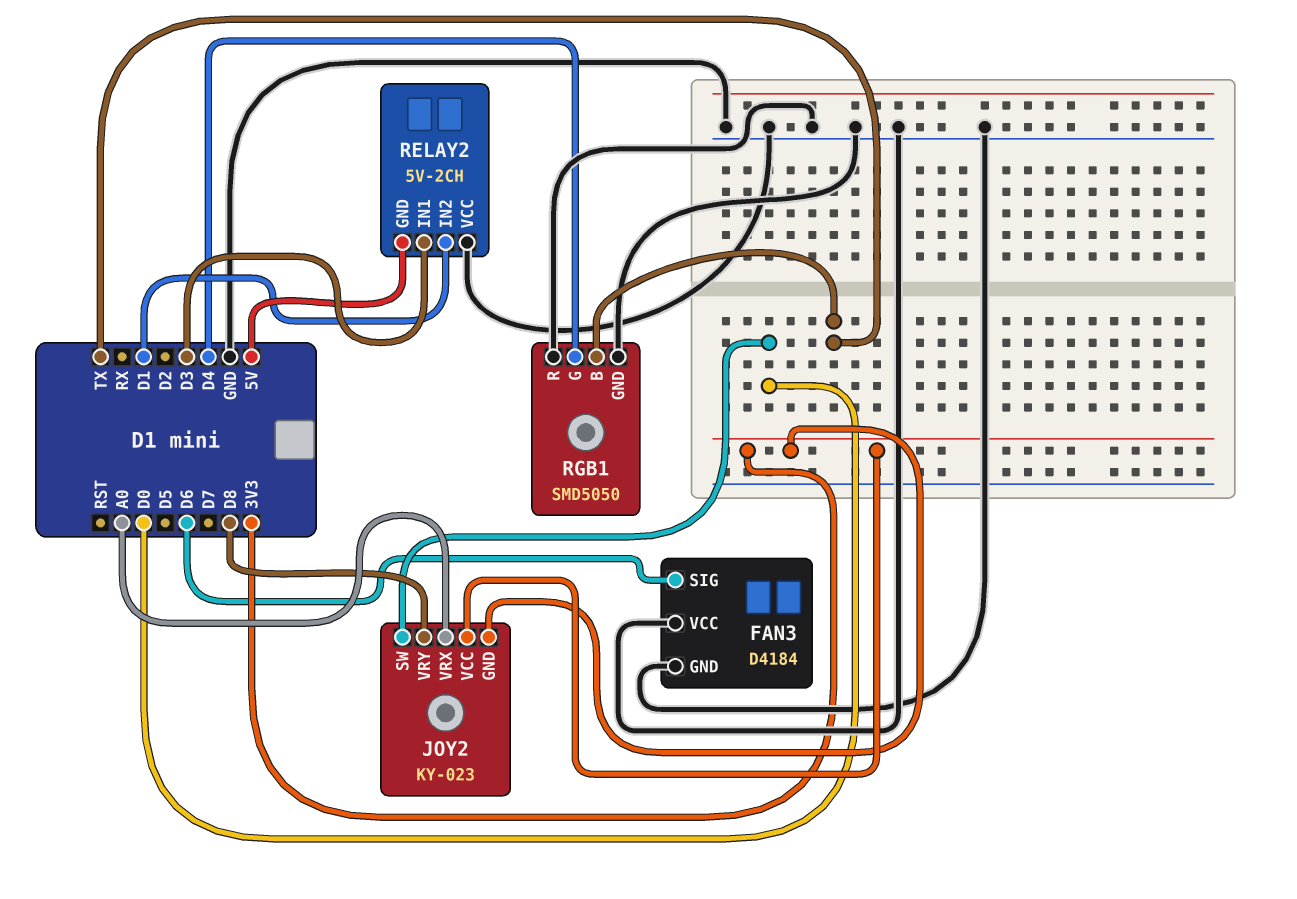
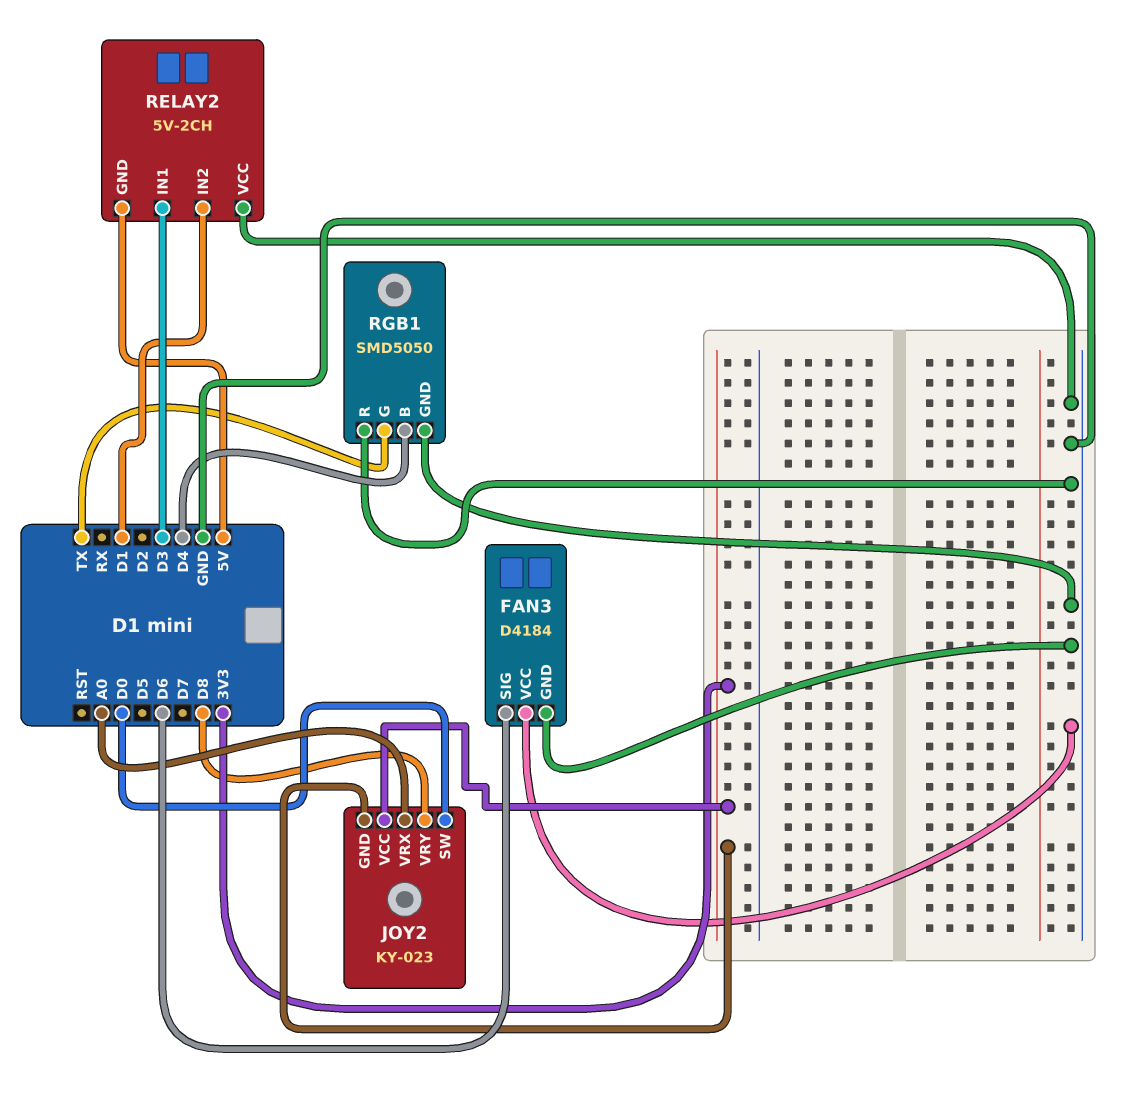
RGB1 pin B: TX -> D4
RGB1 pin G: D4 -> TX

